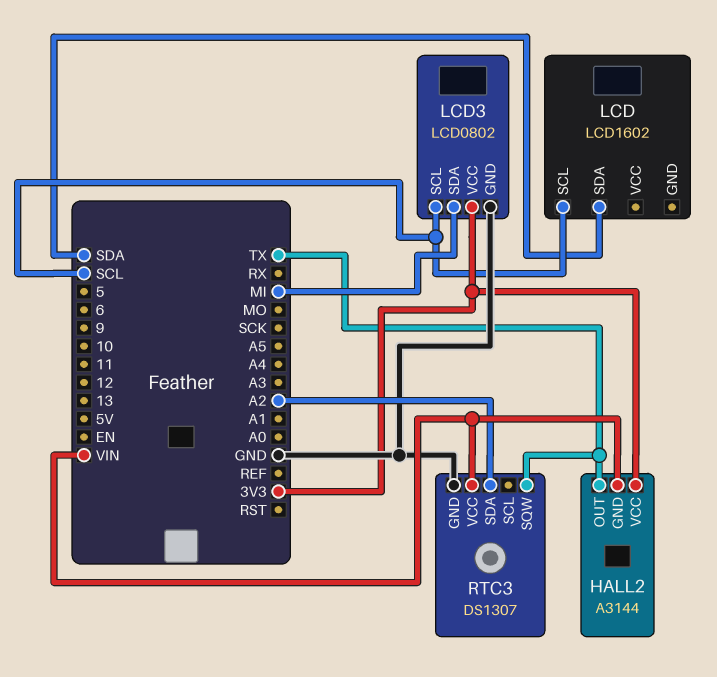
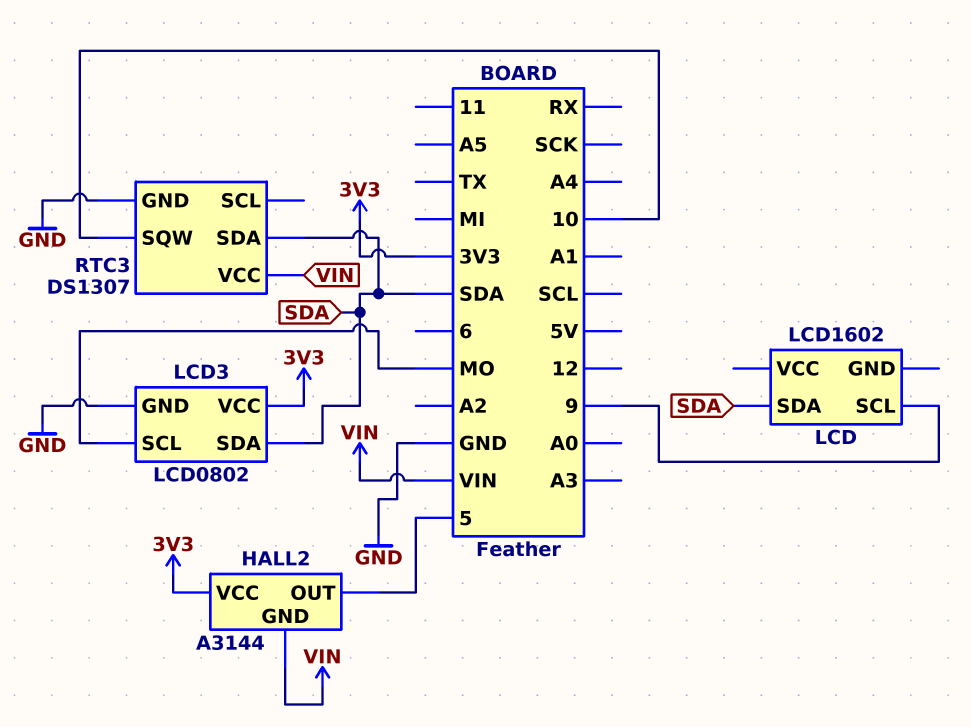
HALL2 pin OUT: TX -> 5
LCD pin SCL: SCL -> 9
LCD3 pin SCL: SCL -> MO
LCD3 pin SDA: MI -> SDA
RTC3 pin SDA: A2 -> SDA
RTC3 pin SQW: TX -> 10

